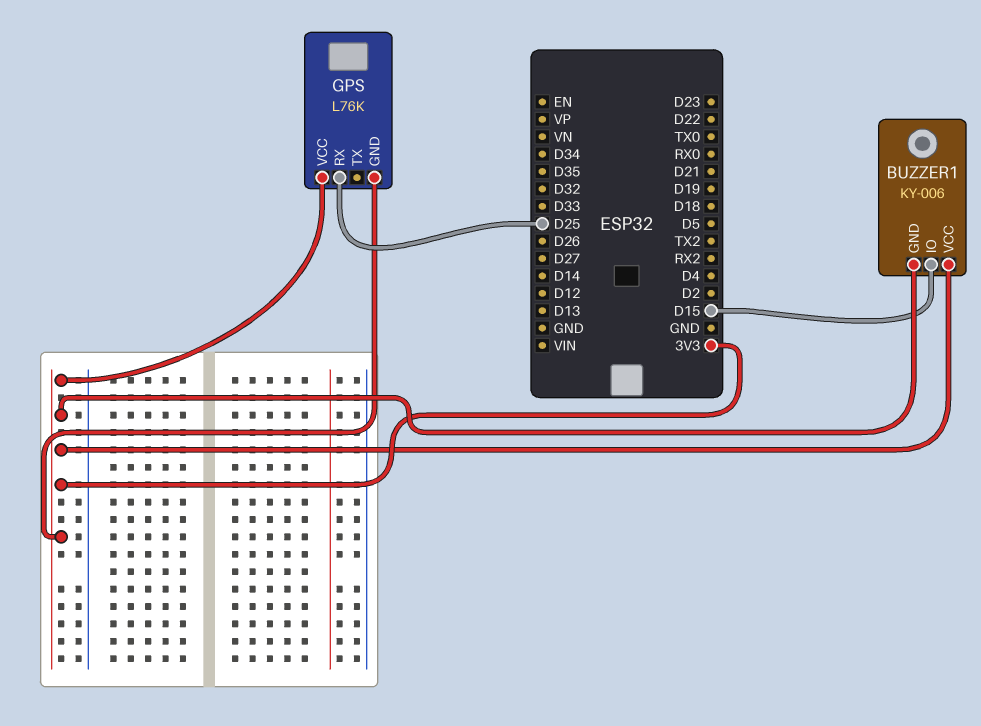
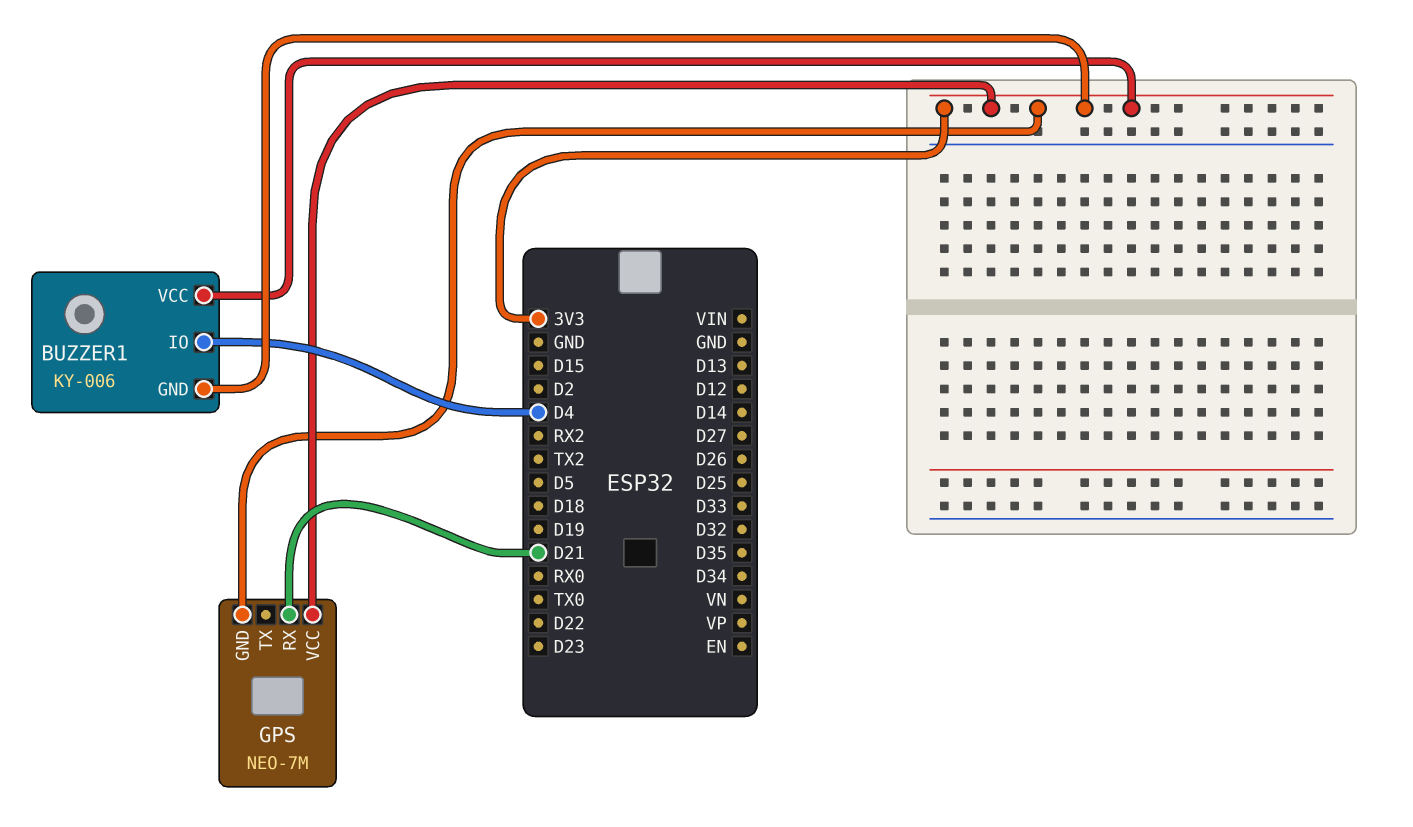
BUZZER1 pin IO: D15 -> D4
GPS: L76K -> NEO-7M
GPS pin RX: D25 -> D21

